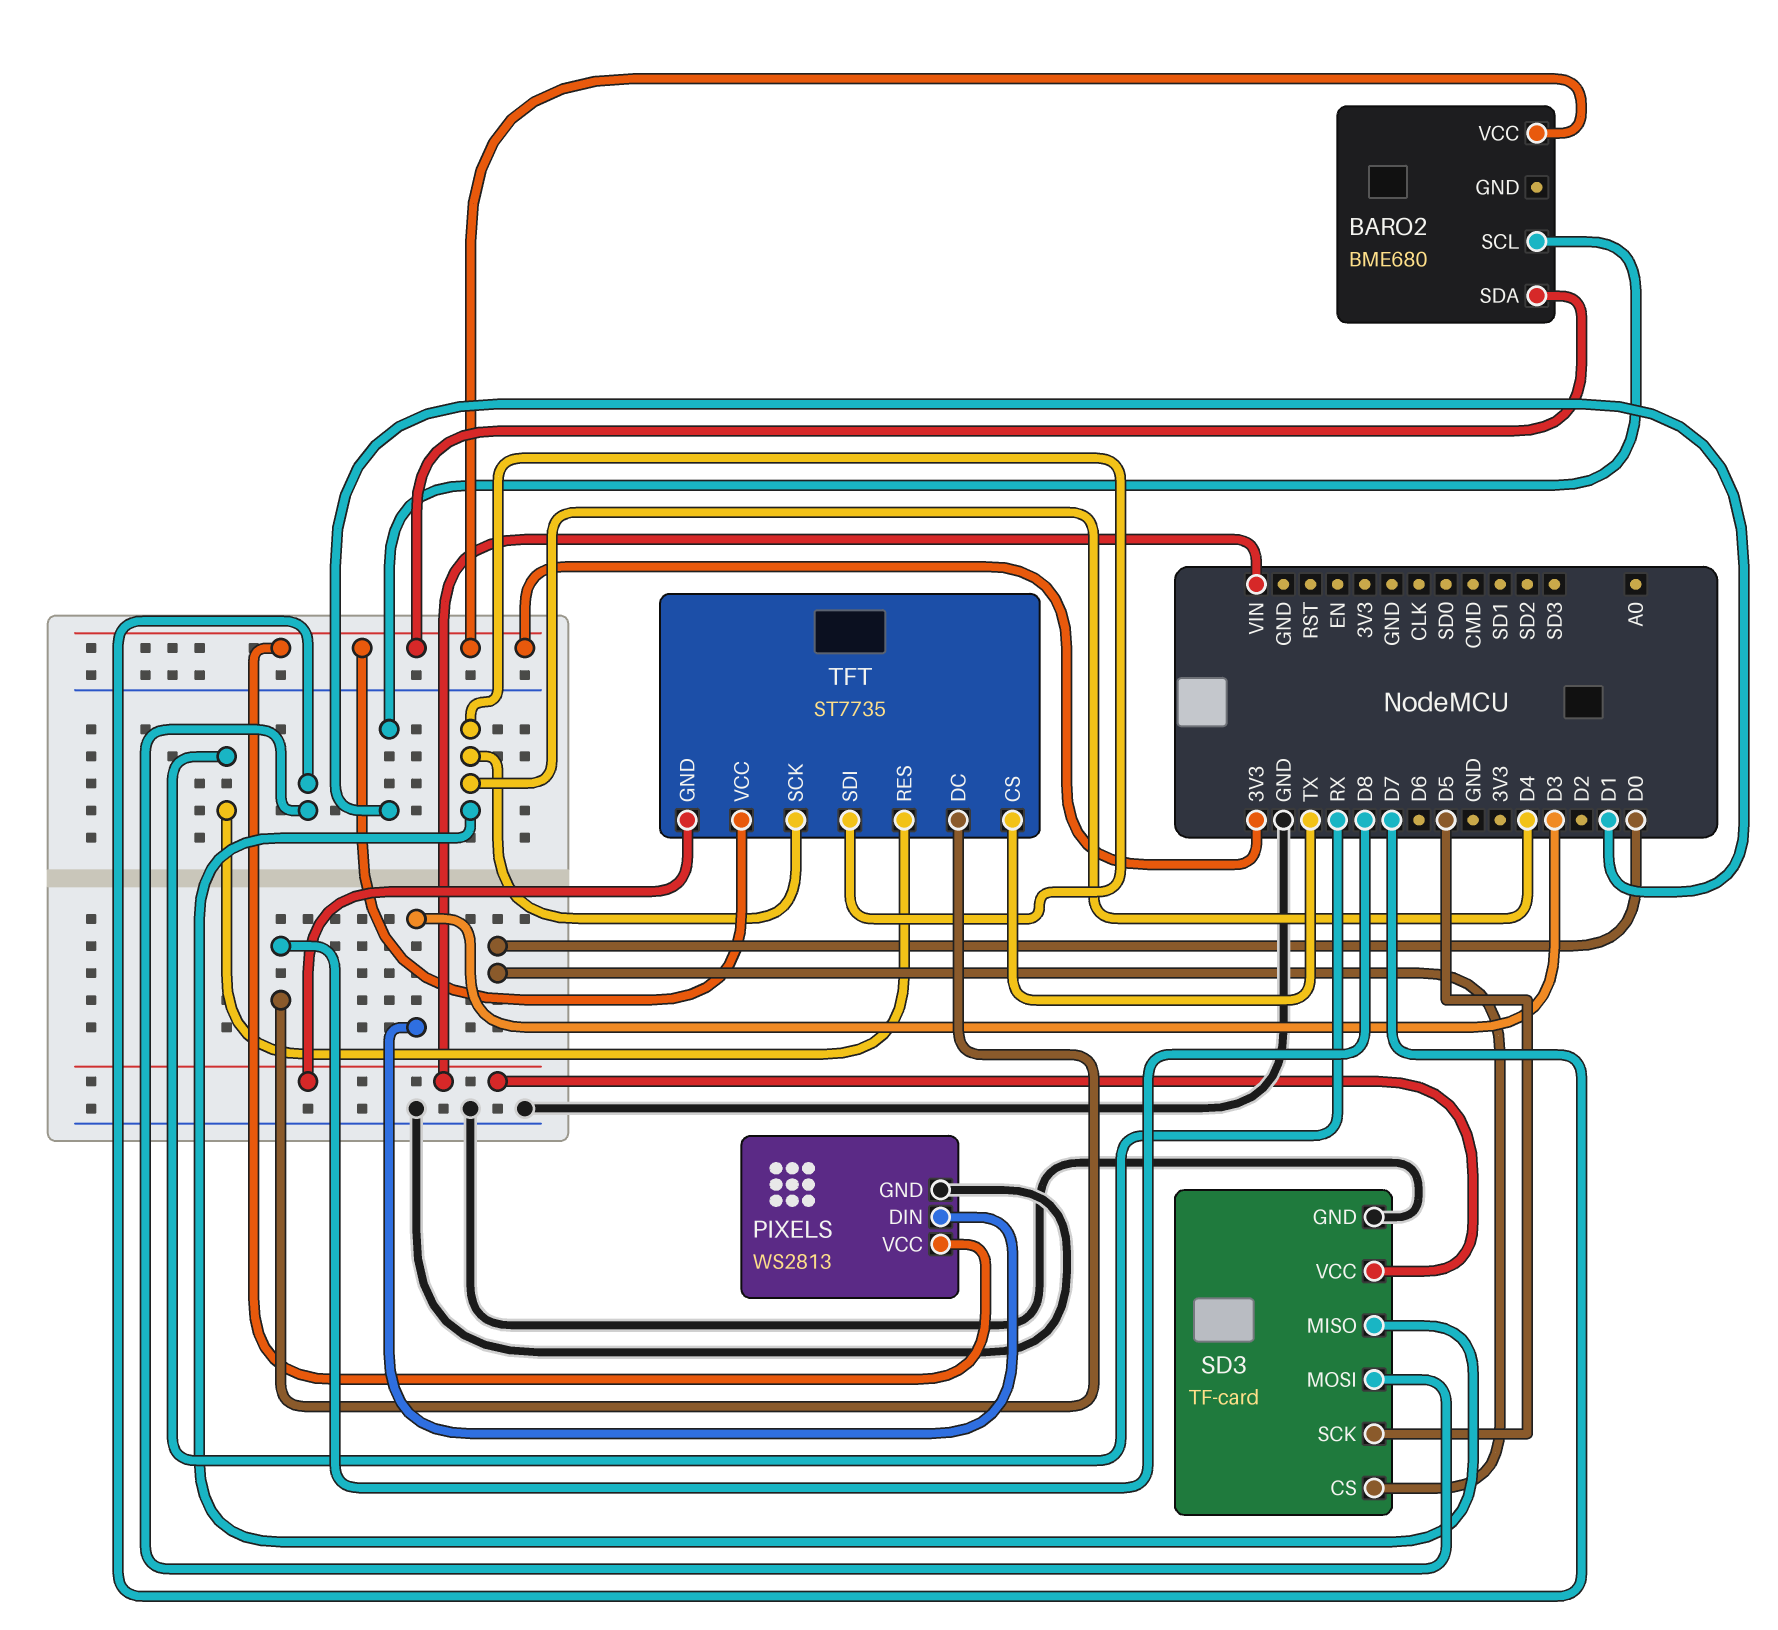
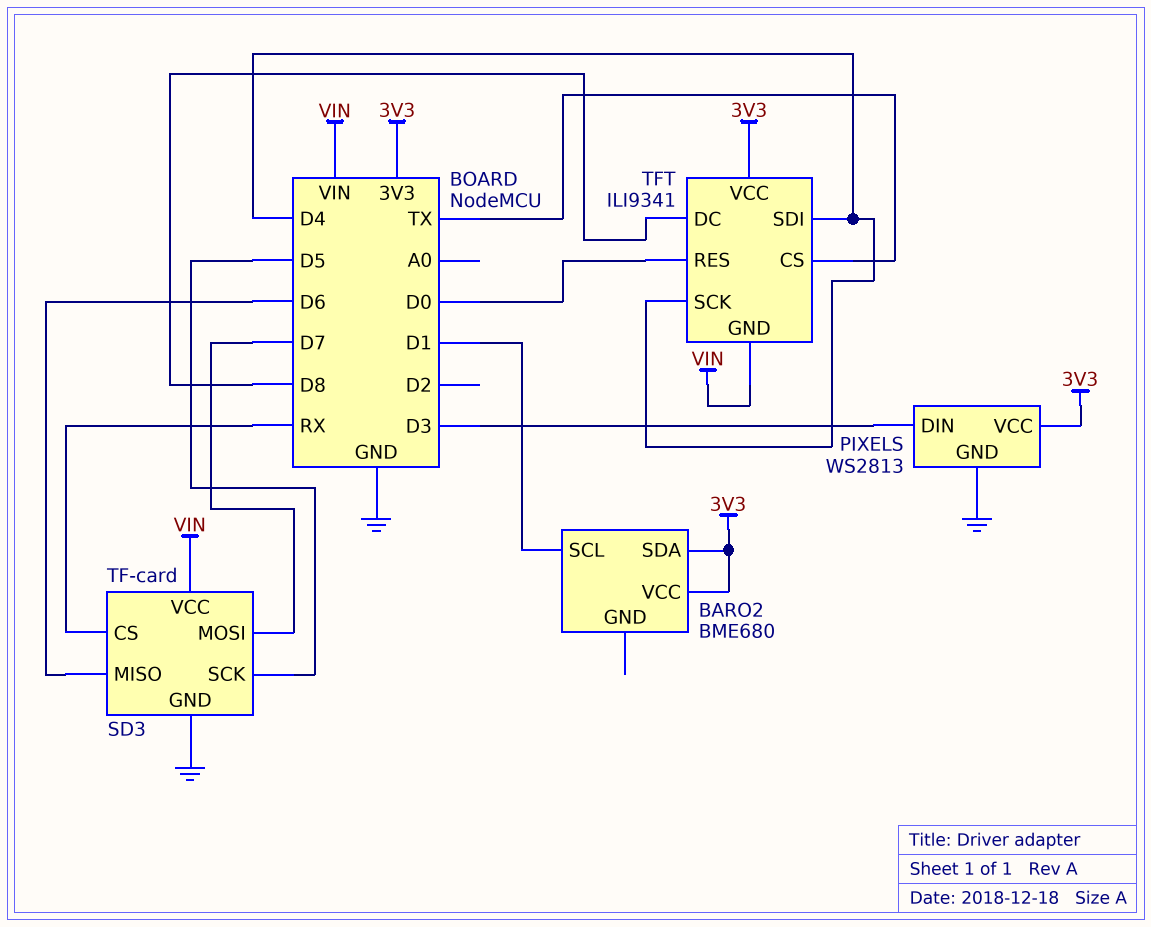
SD3 pin CS: D0 -> RX
SD3 pin MISO: D4 -> D6
TFT: ST7735 -> ILI9341
TFT pin RES: RX -> D0

